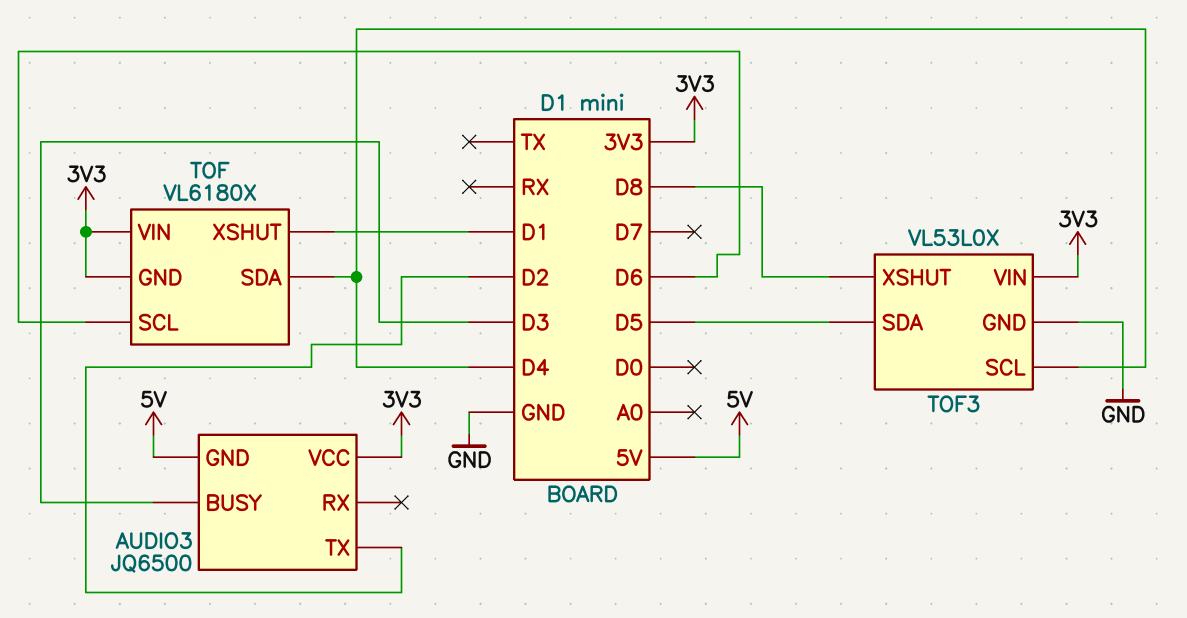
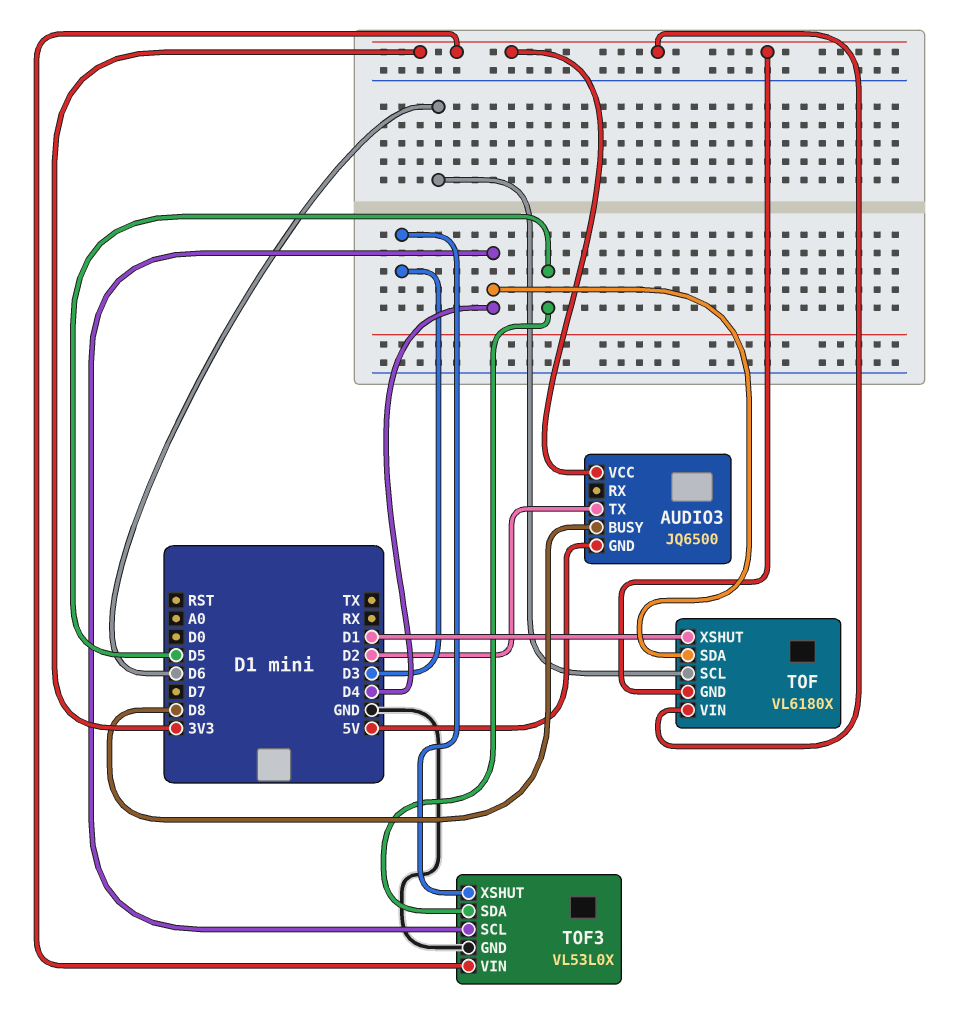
AUDIO3 pin BUSY: D3 -> D8
TOF3 pin XSHUT: D8 -> D3

